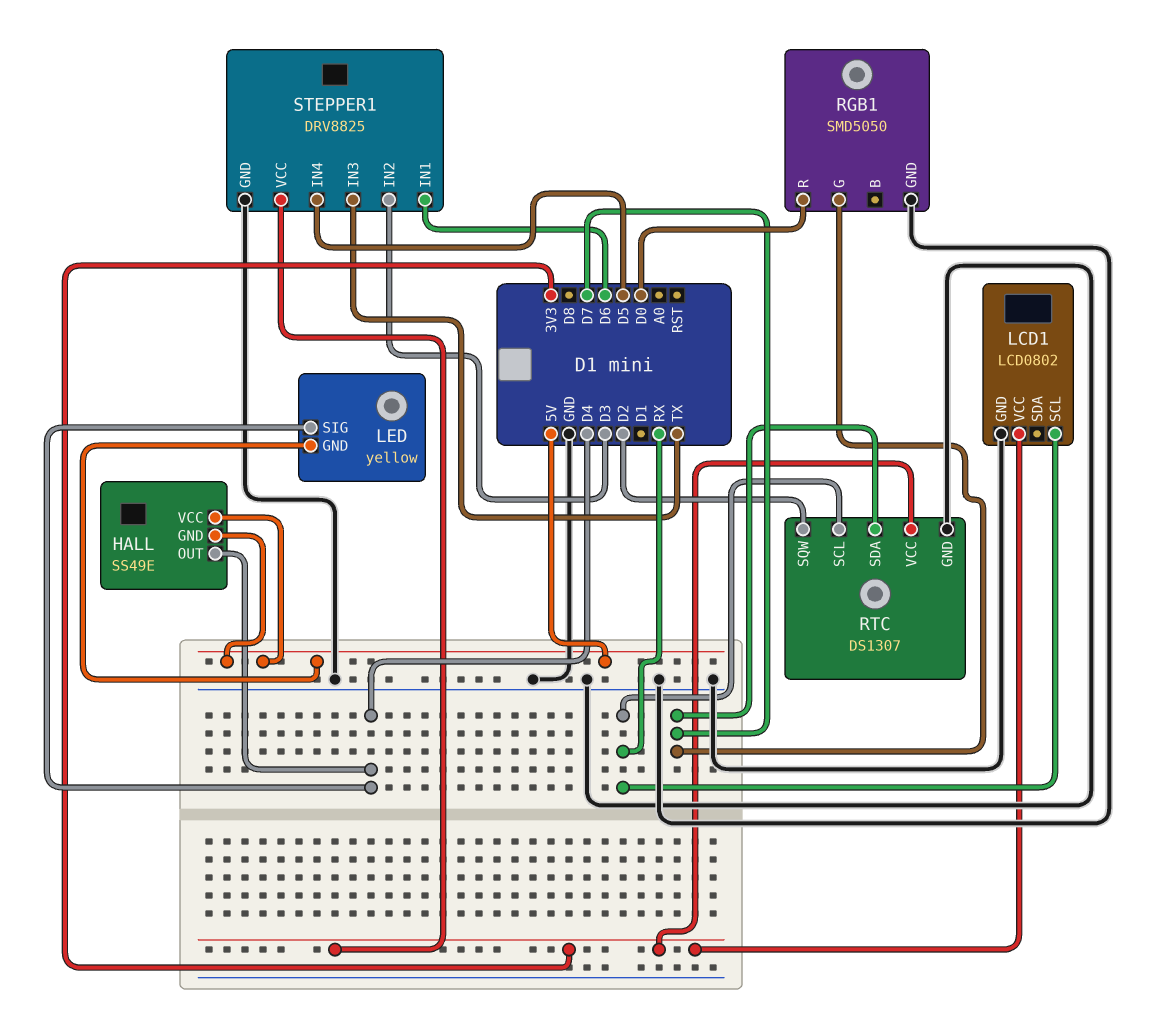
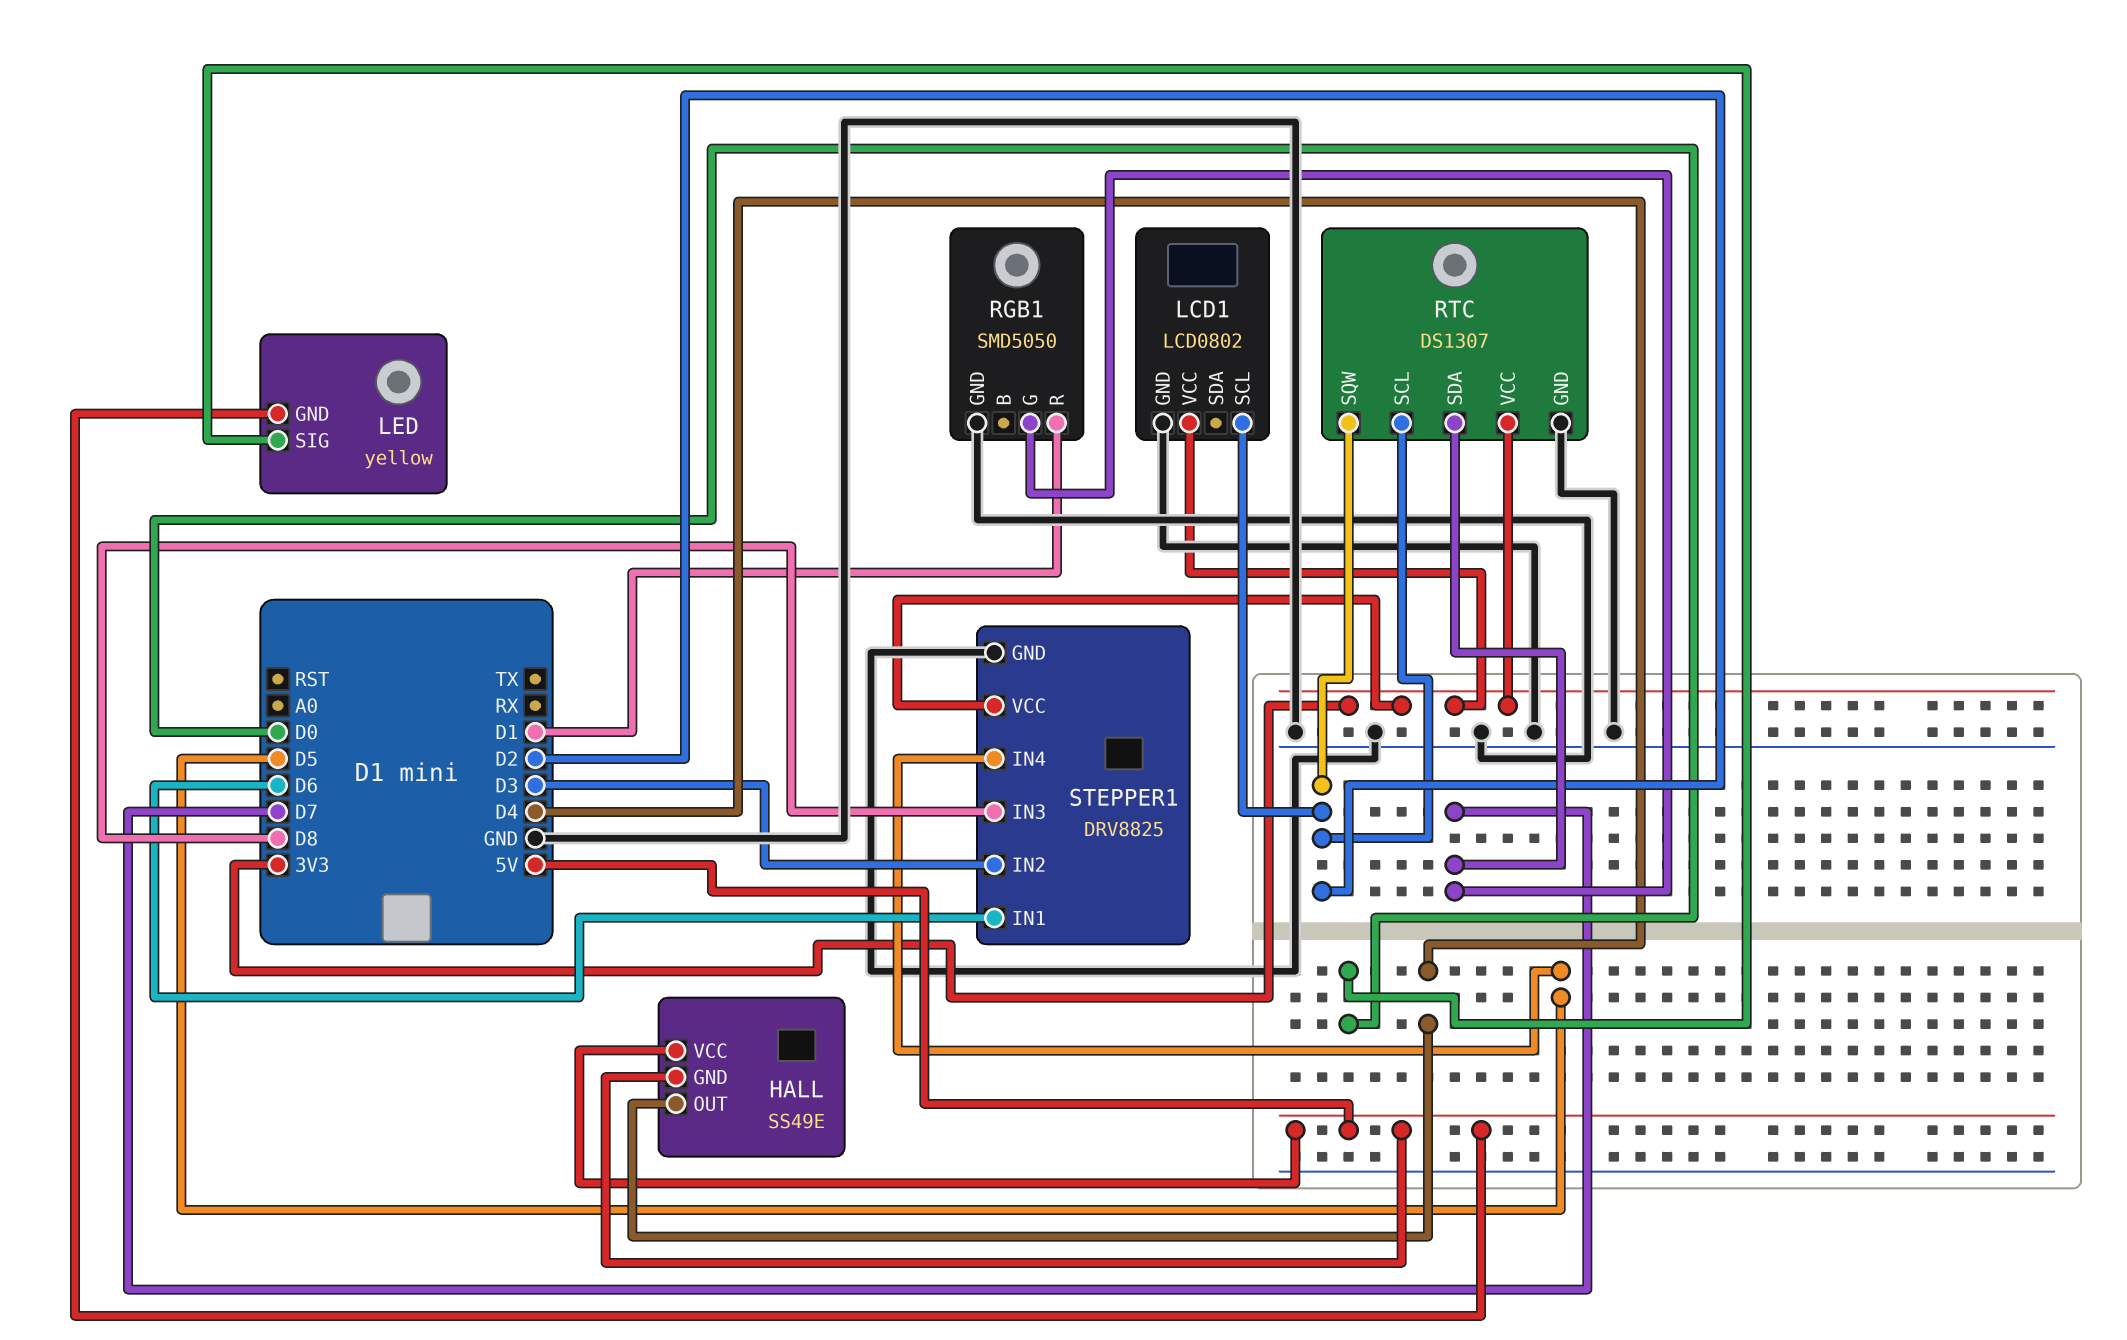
LCD1 pin SCL: RX -> D2
LED pin SIG: D4 -> D0
RGB1 pin R: D0 -> D1
RTC pin SCL: RX -> D2
STEPPER1 pin IN3: TX -> D8

